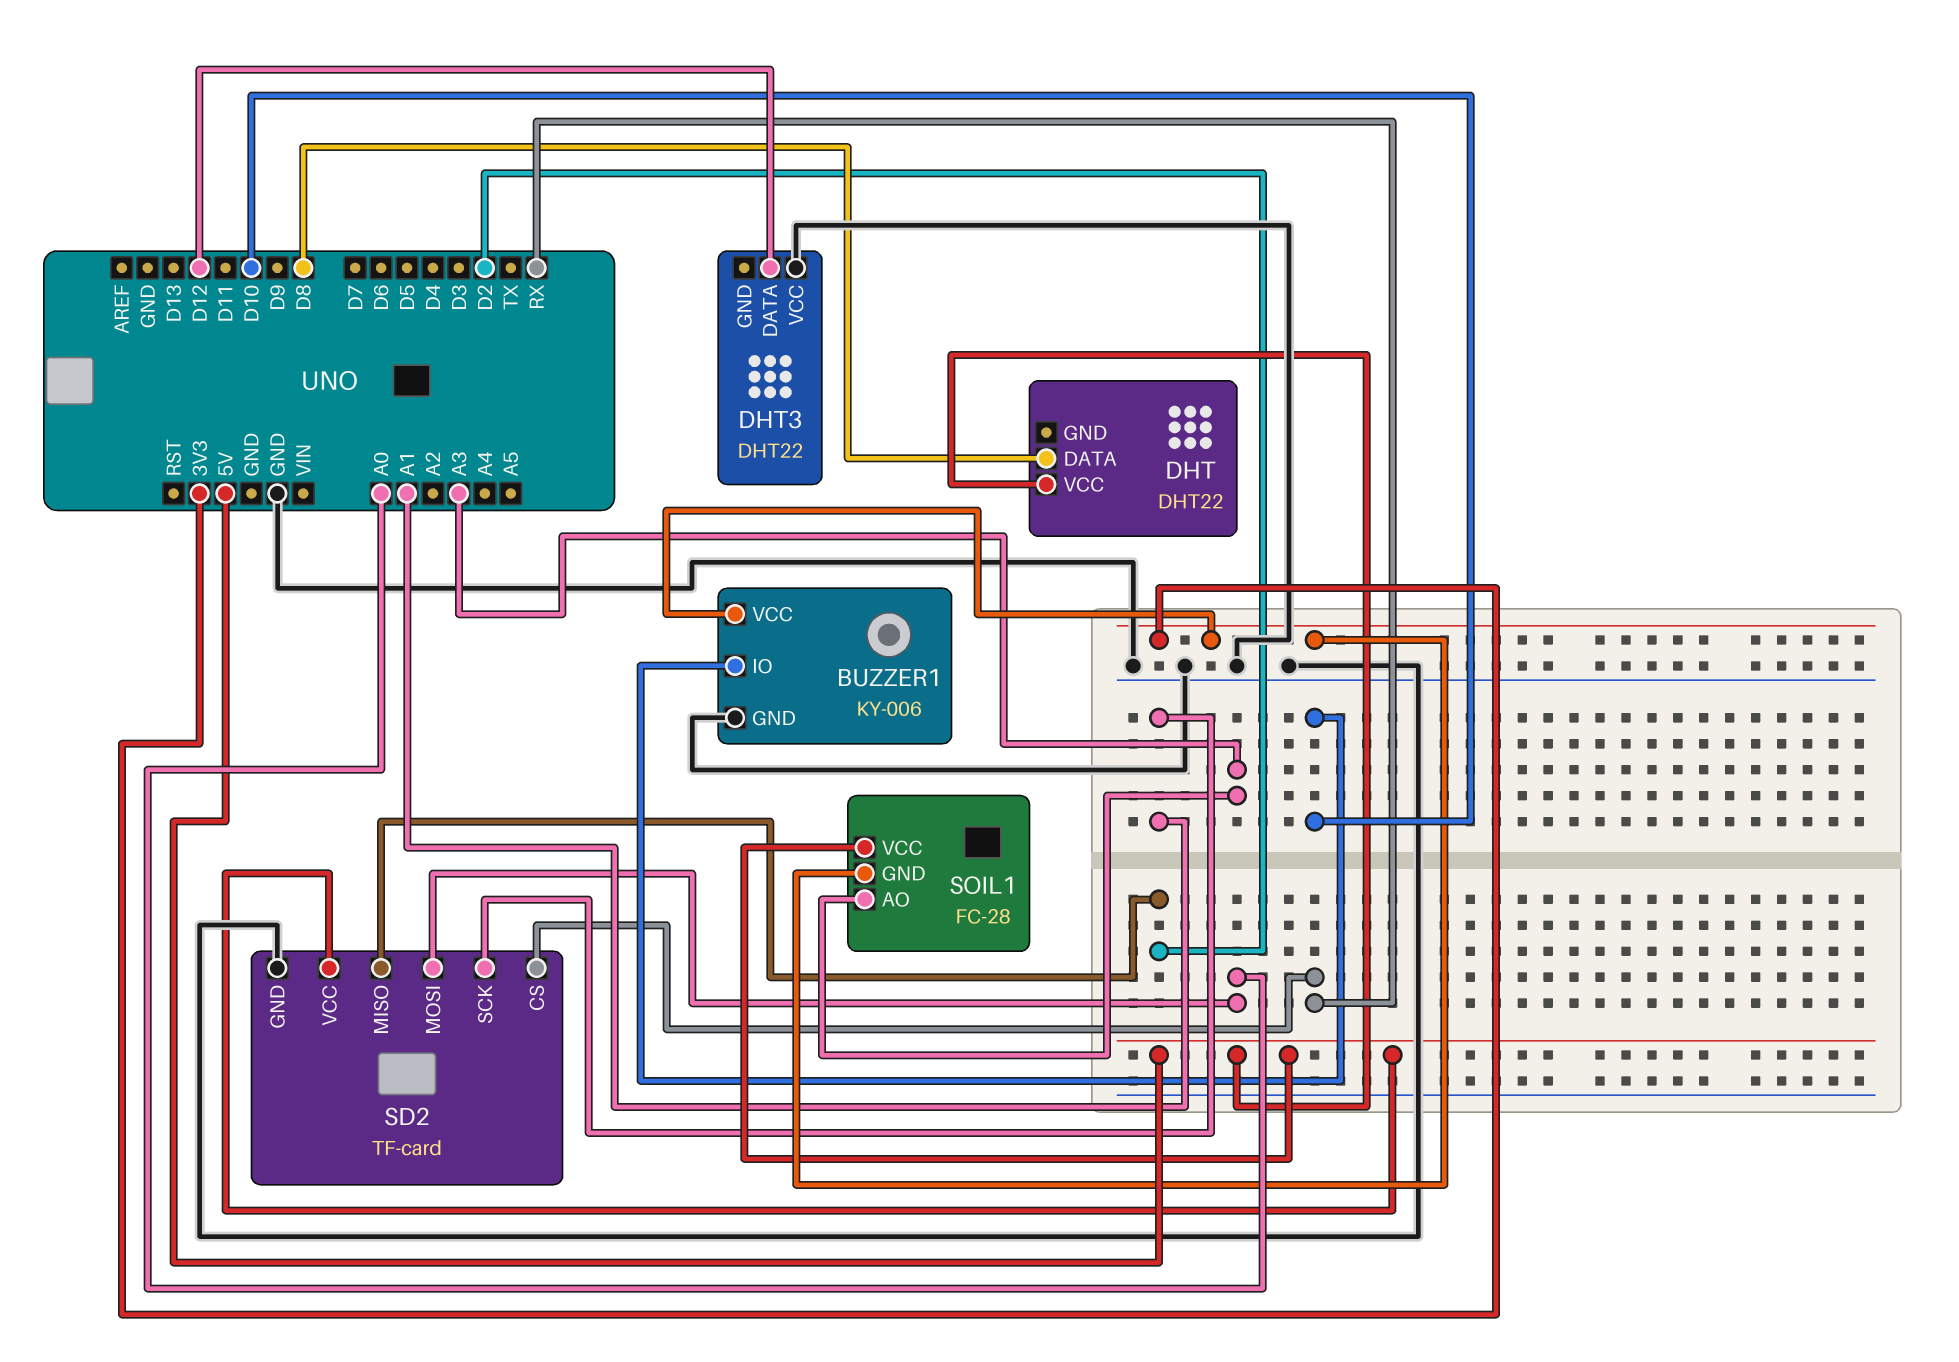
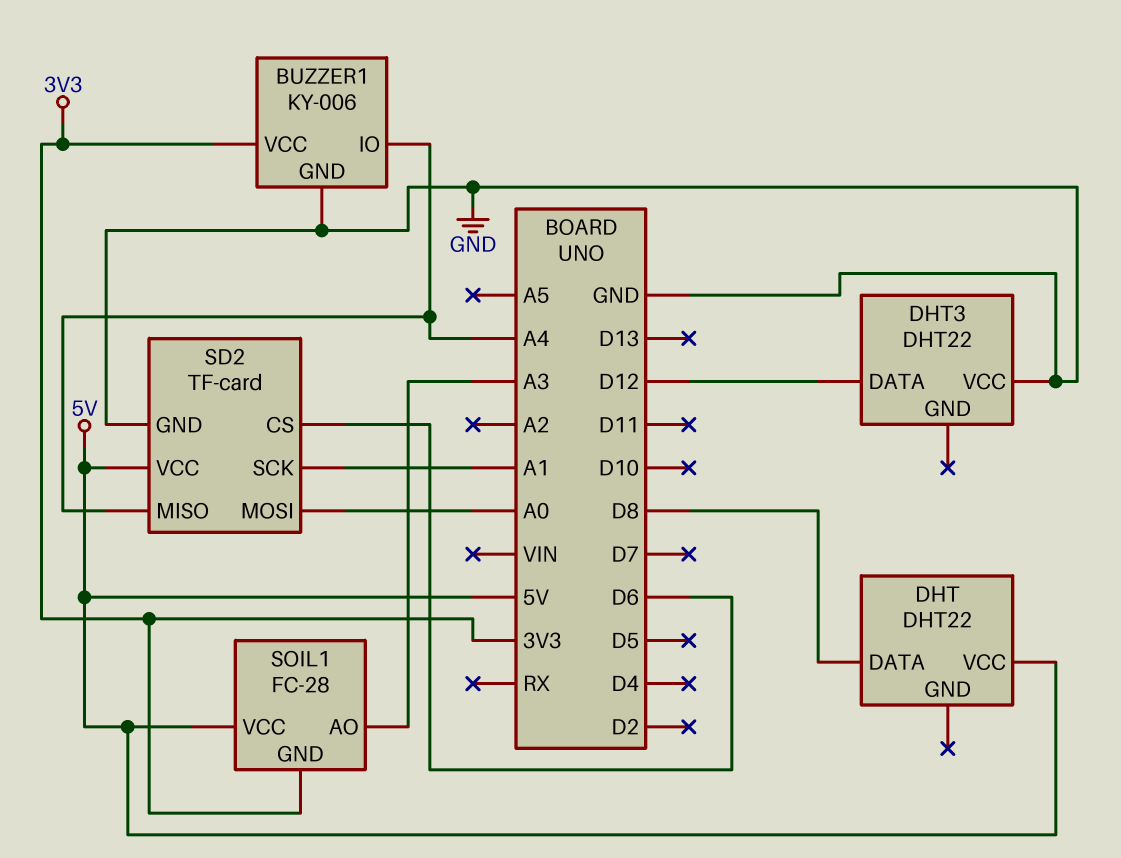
BUZZER1 pin IO: D10 -> A4
SD2 pin CS: RX -> D6
SD2 pin MISO: D2 -> A4

